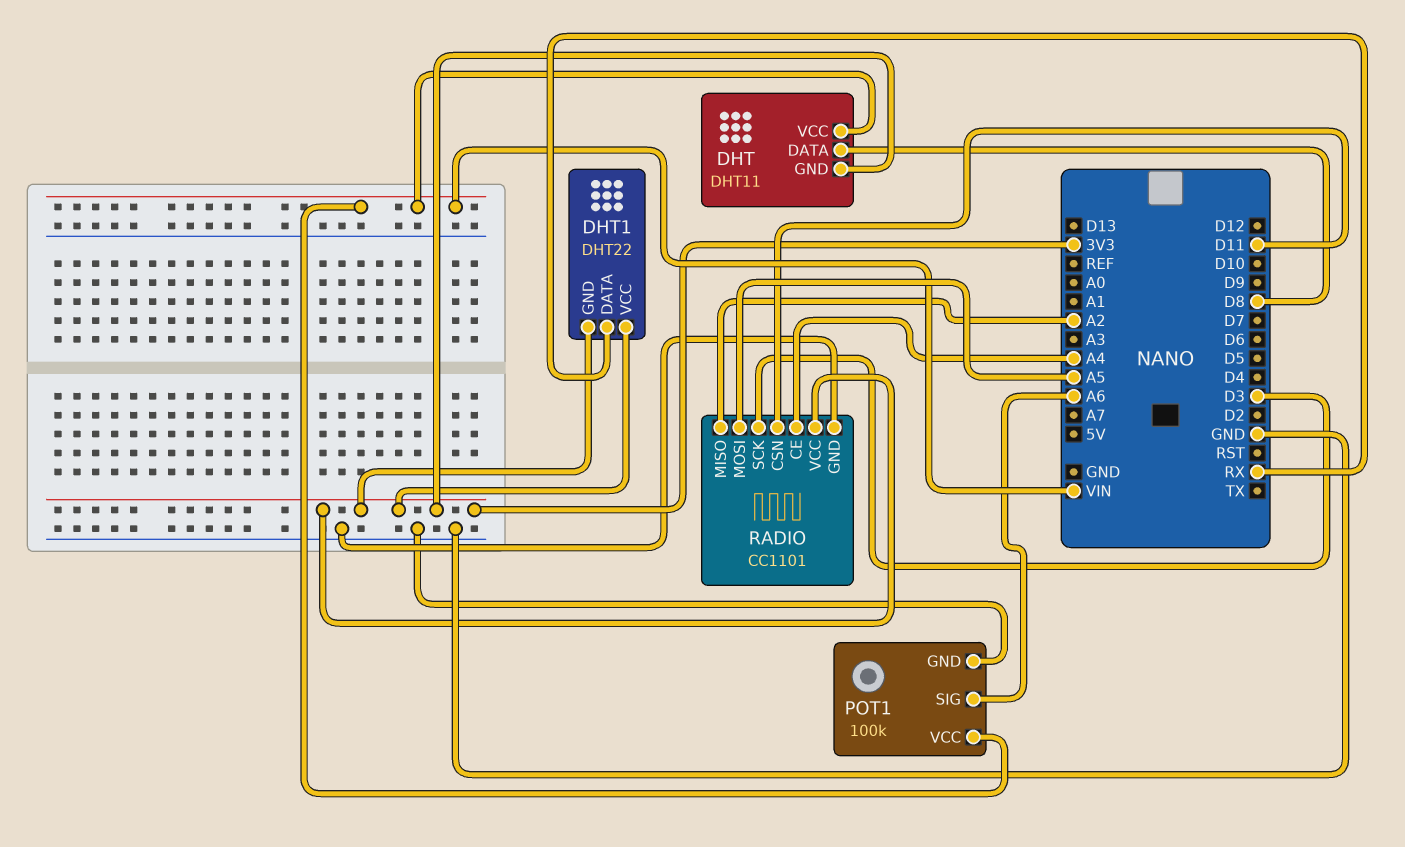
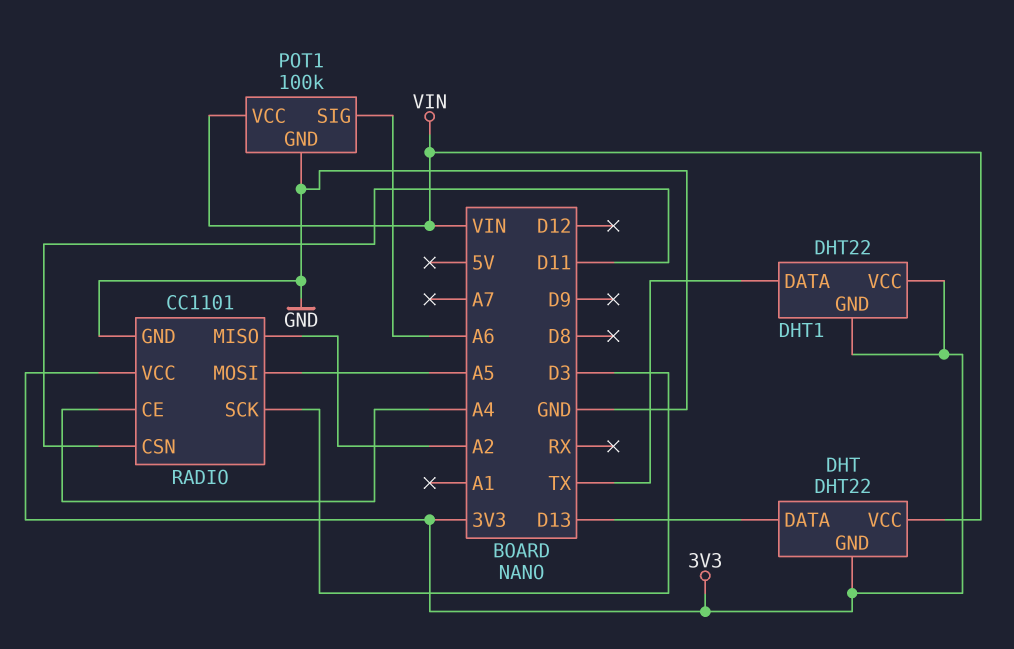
DHT: DHT11 -> DHT22
DHT pin DATA: D8 -> D13
DHT1 pin DATA: RX -> TX

